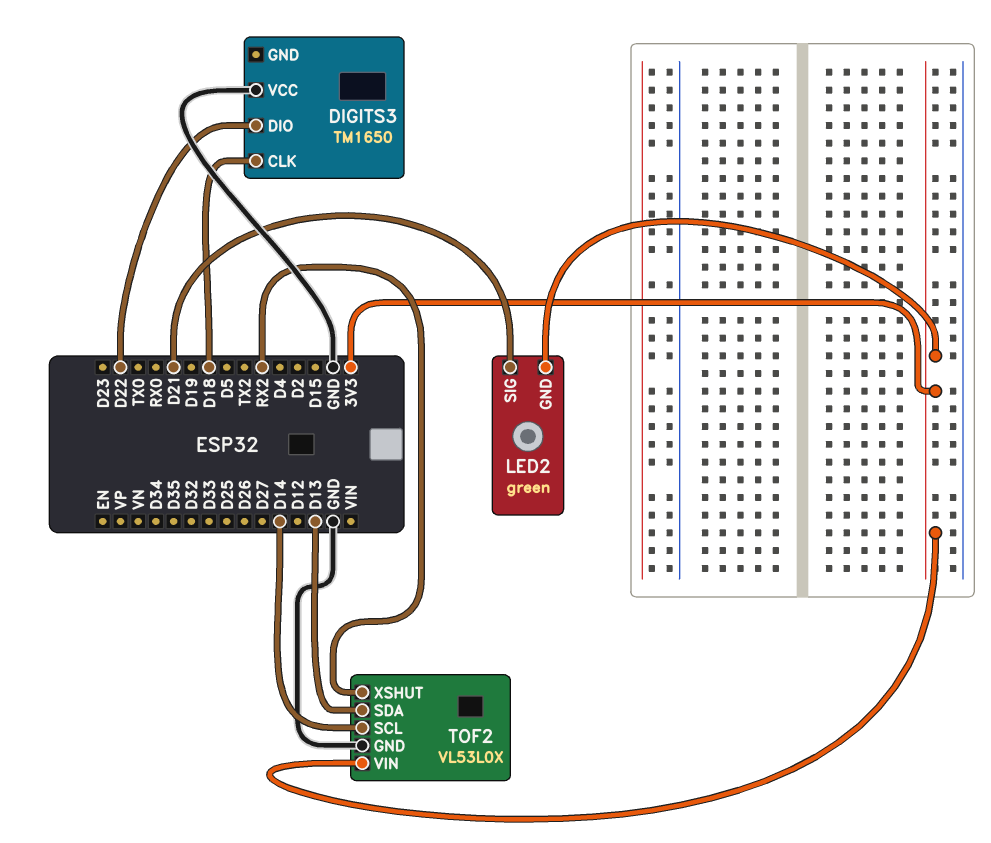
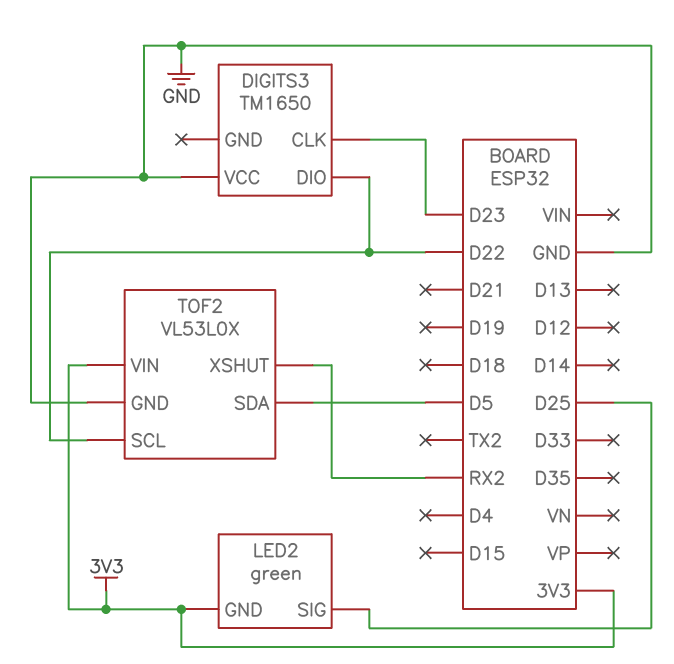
DIGITS3 pin CLK: D18 -> D23
LED2 pin SIG: D21 -> D25
TOF2 pin SCL: D14 -> D22
TOF2 pin SDA: D13 -> D5

